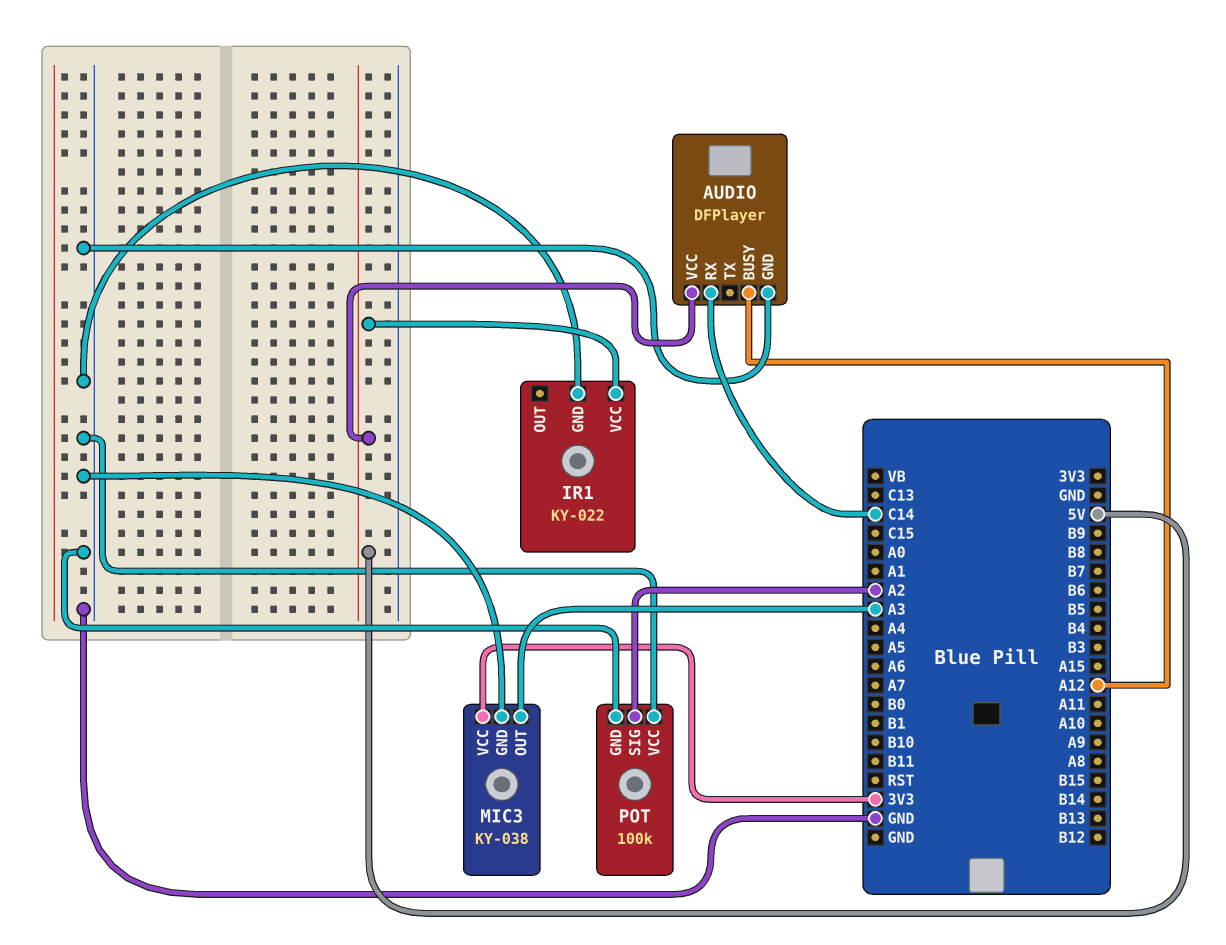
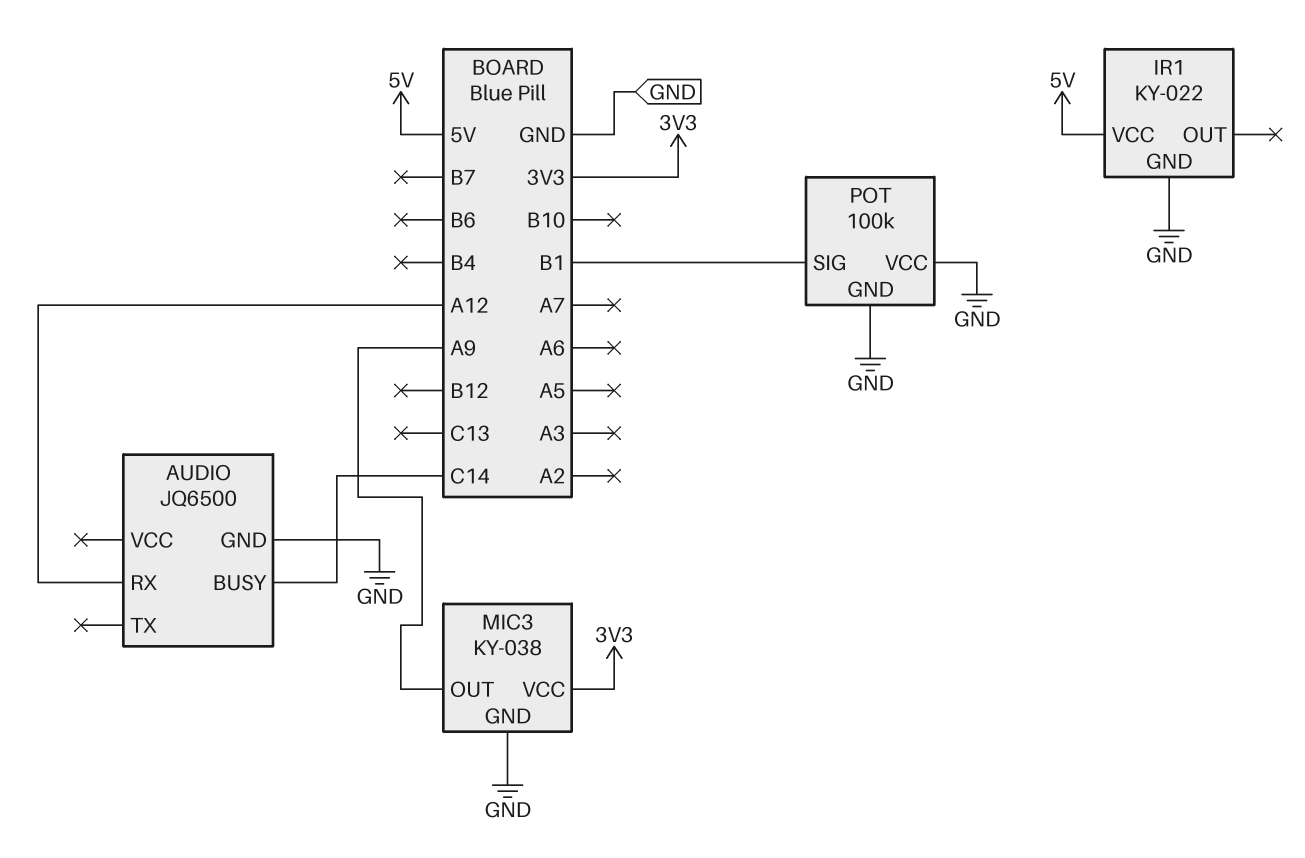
AUDIO: DFPlayer -> JQ6500
AUDIO pin BUSY: A12 -> C14
AUDIO pin RX: C14 -> A12
AUDIO pin VCC: 5V -> none
MIC3 pin OUT: A3 -> A9
POT pin SIG: A2 -> B1

